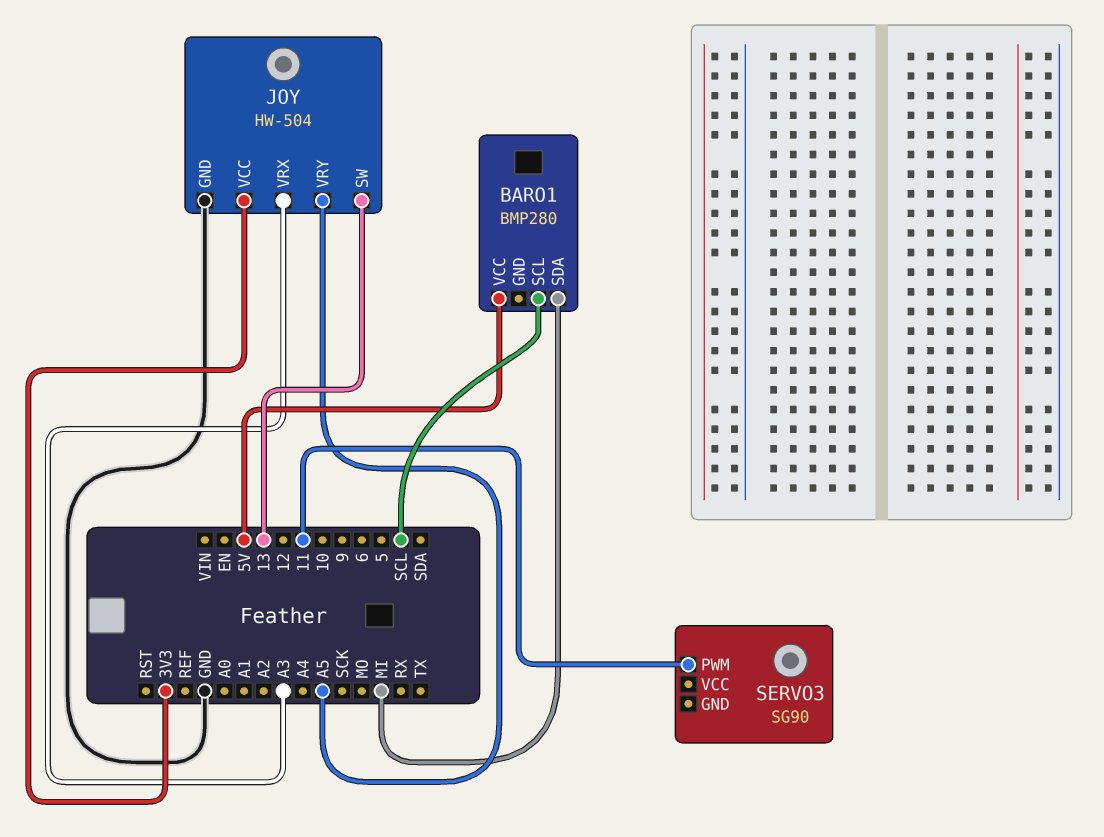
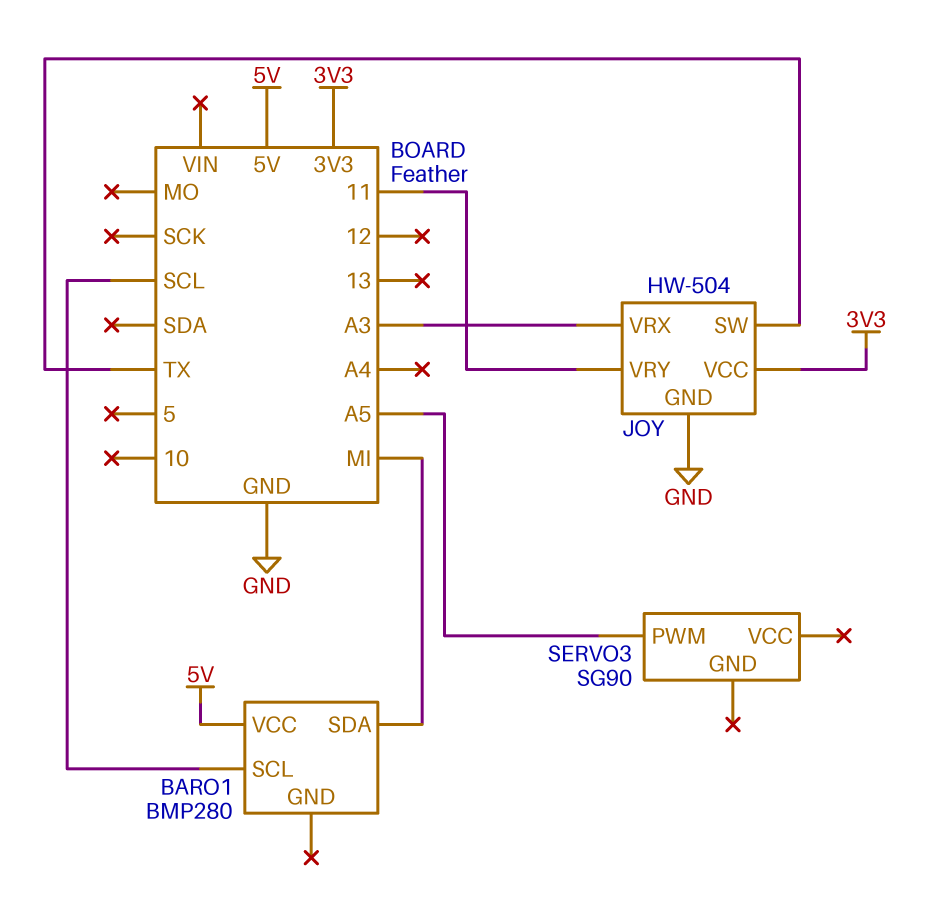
JOY pin SW: 13 -> TX
JOY pin VRY: A5 -> 11
SERVO3 pin PWM: 11 -> A5

